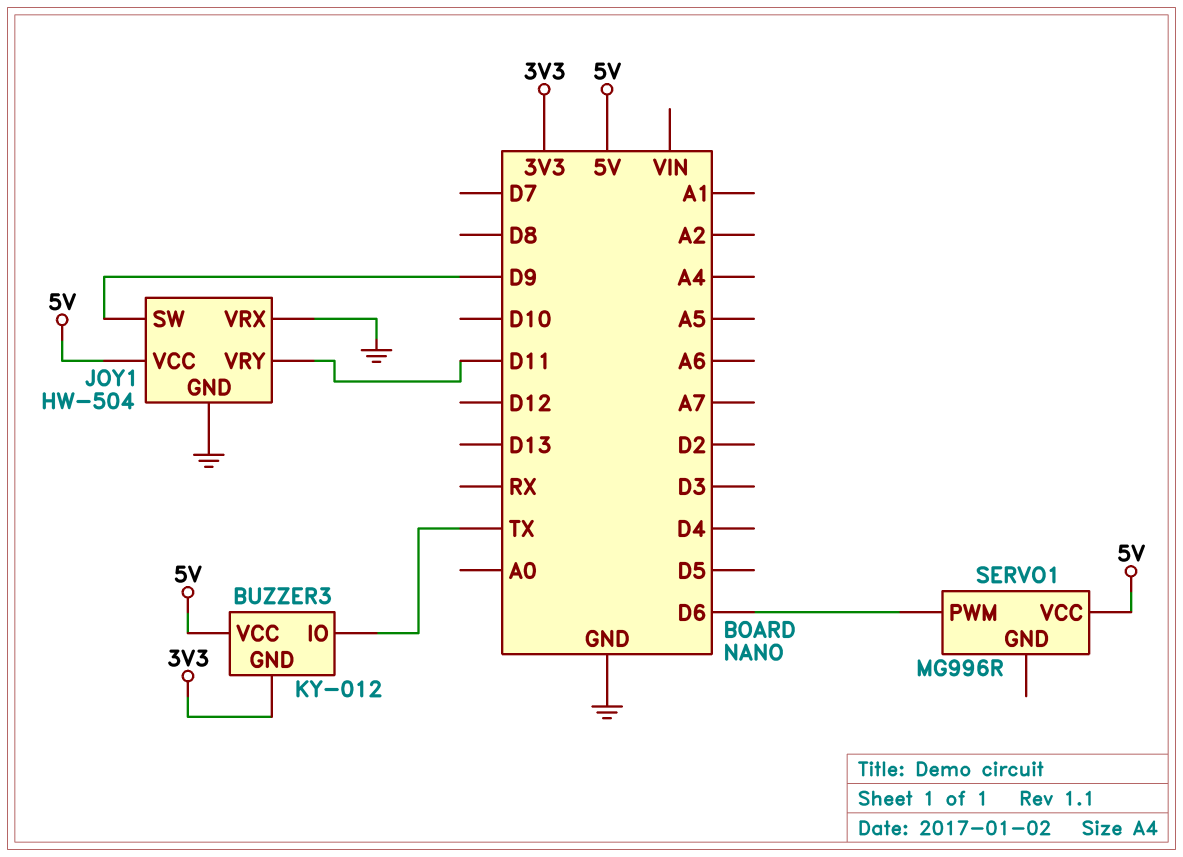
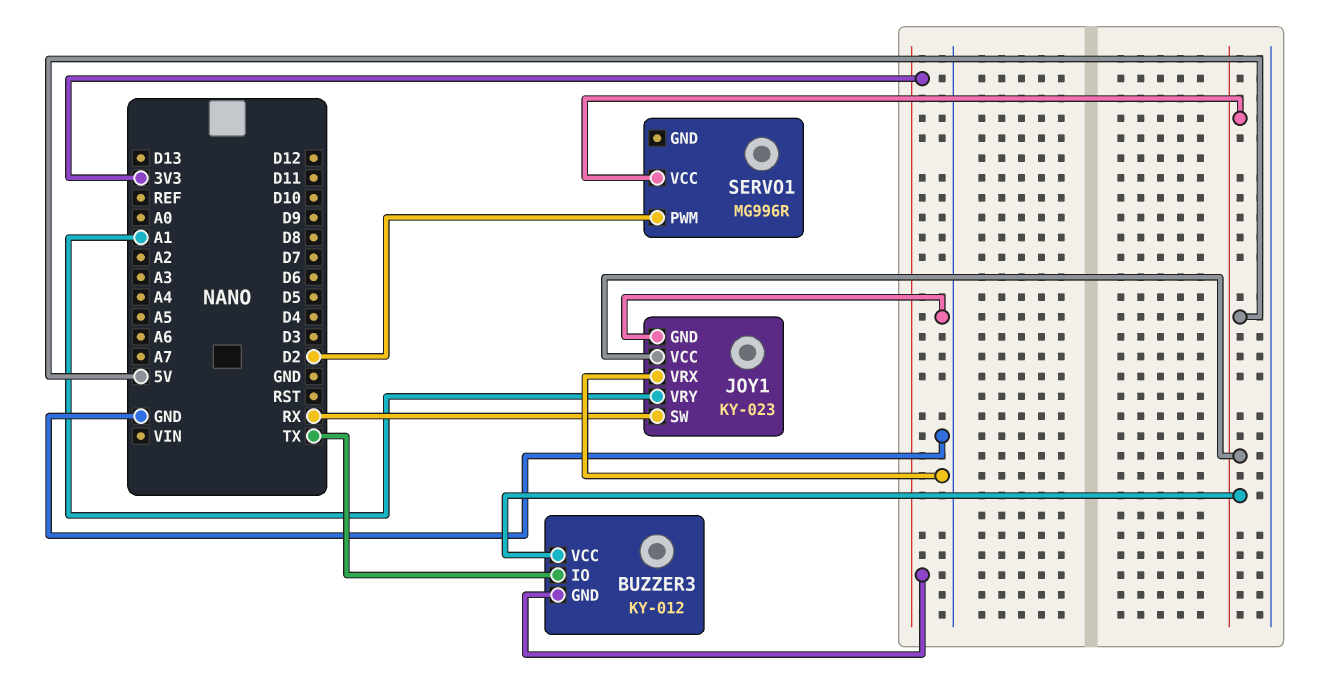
JOY1: HW-504 -> KY-023
JOY1 pin SW: D9 -> RX
JOY1 pin VRY: D11 -> A1
SERVO1 pin PWM: D6 -> D2

